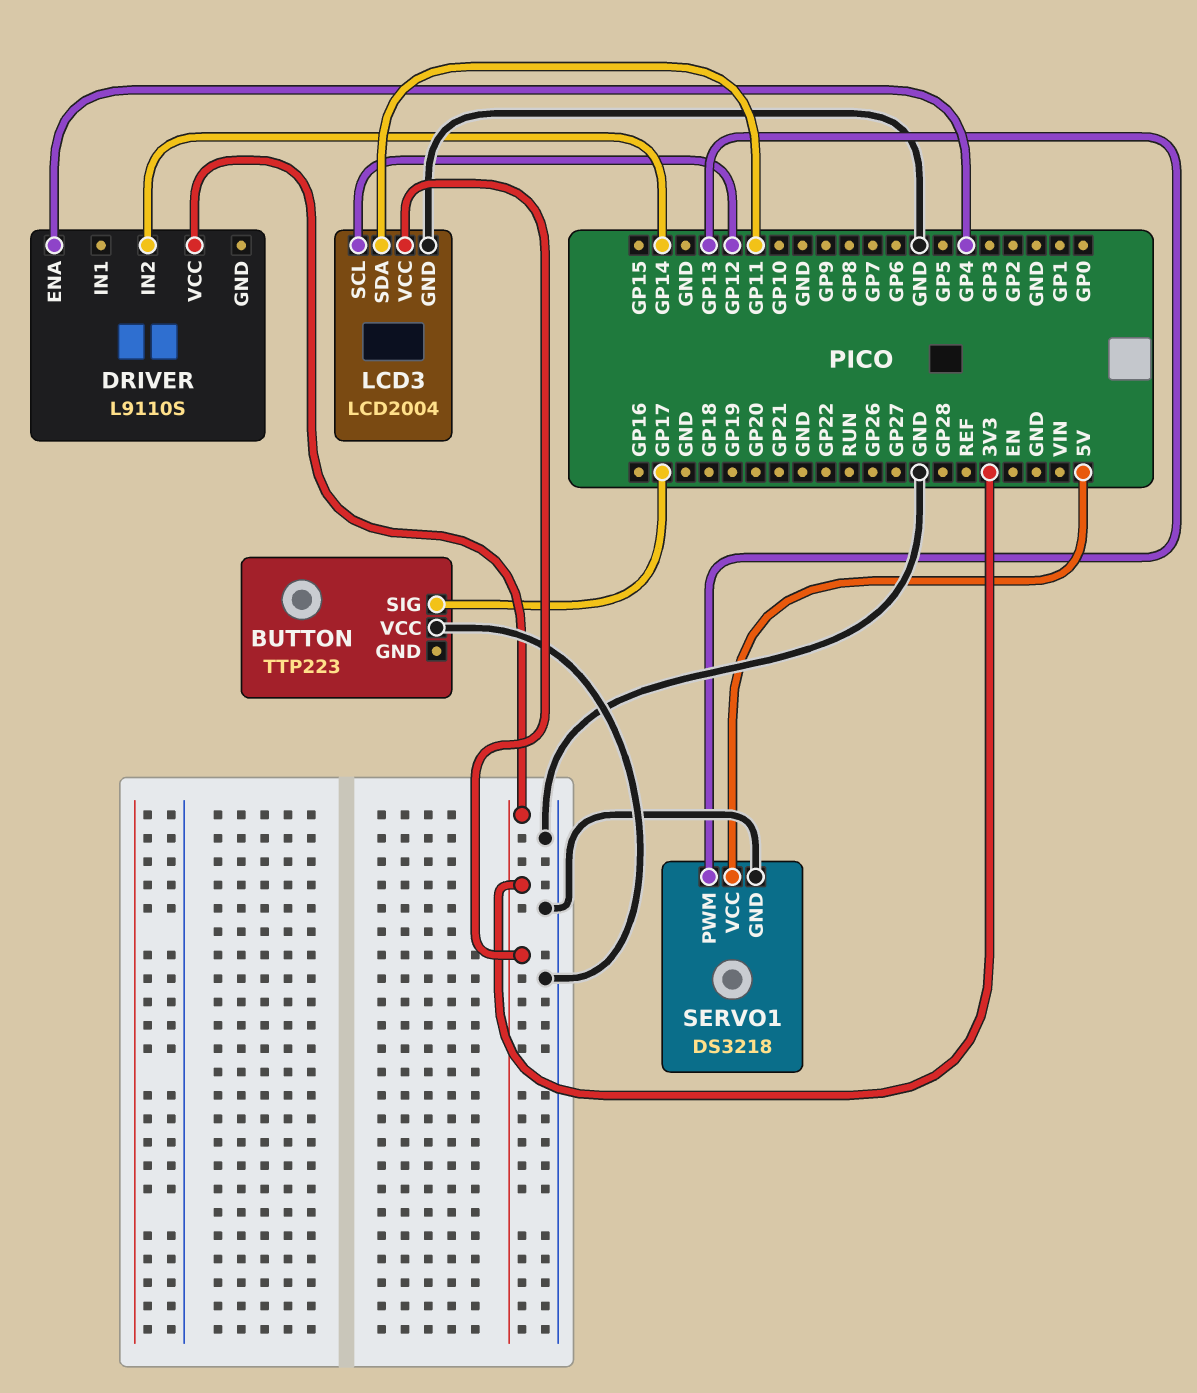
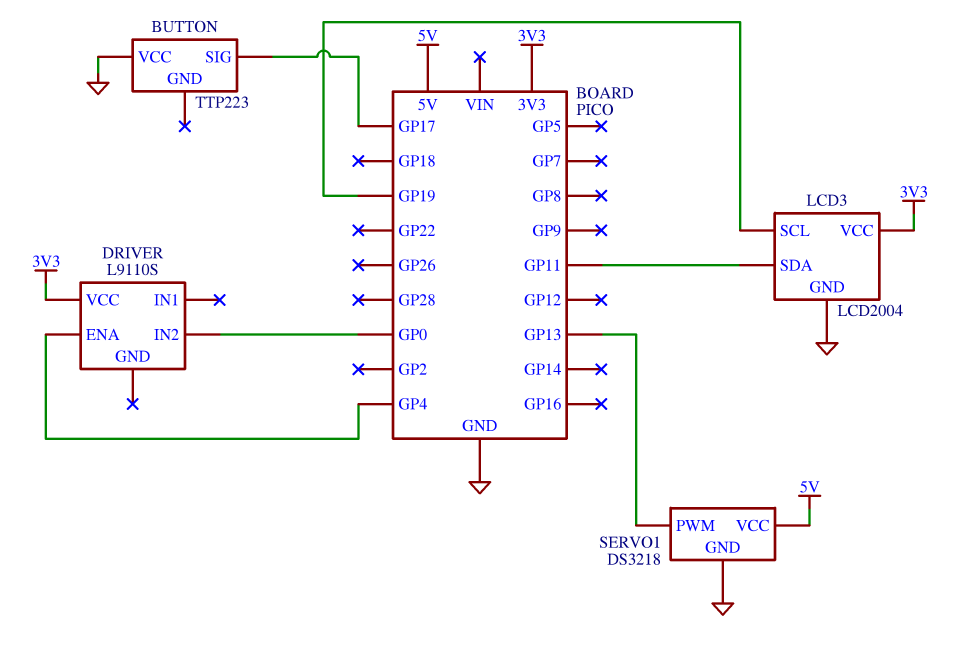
DRIVER pin IN2: GP14 -> GP0
LCD3 pin SCL: GP12 -> GP19

